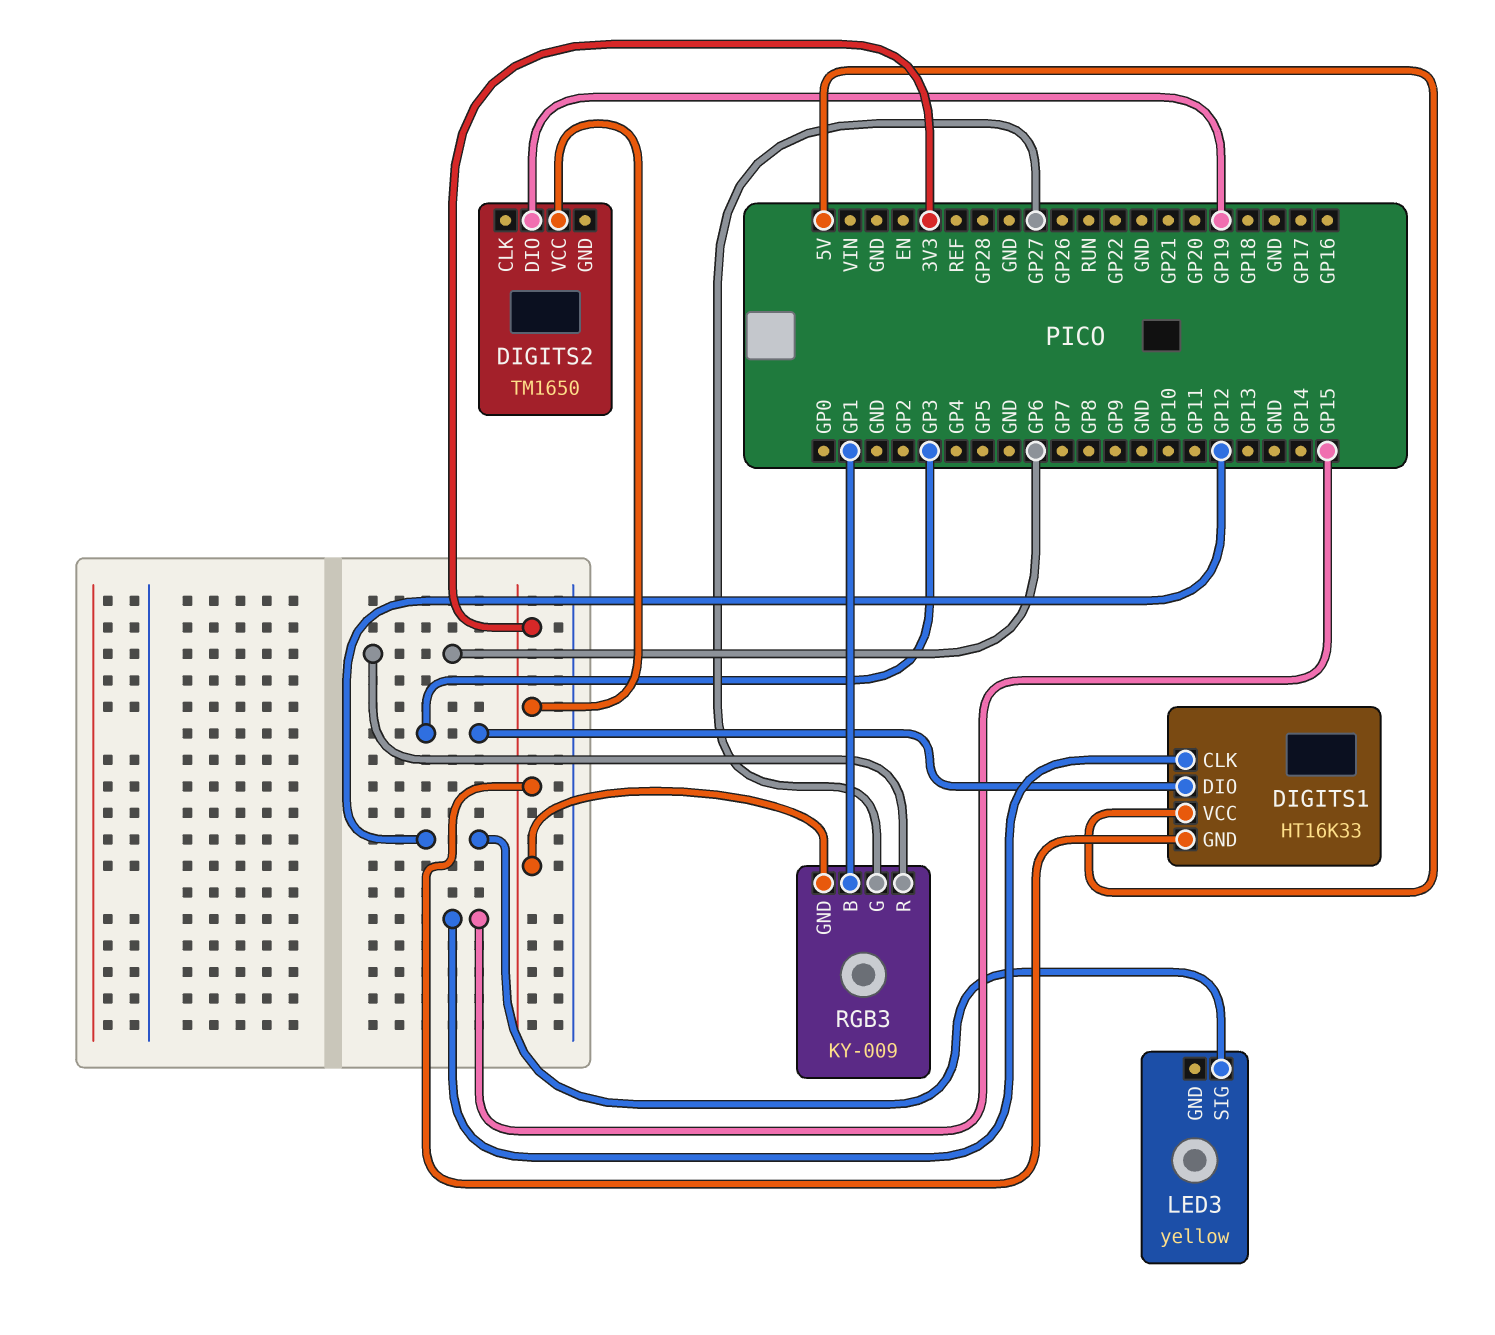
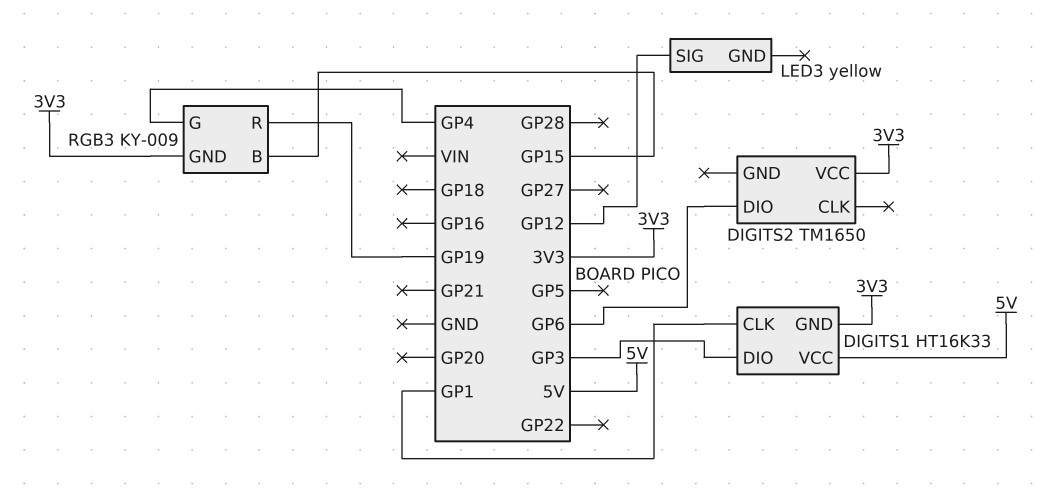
DIGITS1 pin CLK: GP15 -> GP1
DIGITS2 pin DIO: GP19 -> GP6
RGB3 pin B: GP1 -> GP15
RGB3 pin G: GP27 -> GP4
RGB3 pin R: GP6 -> GP19

